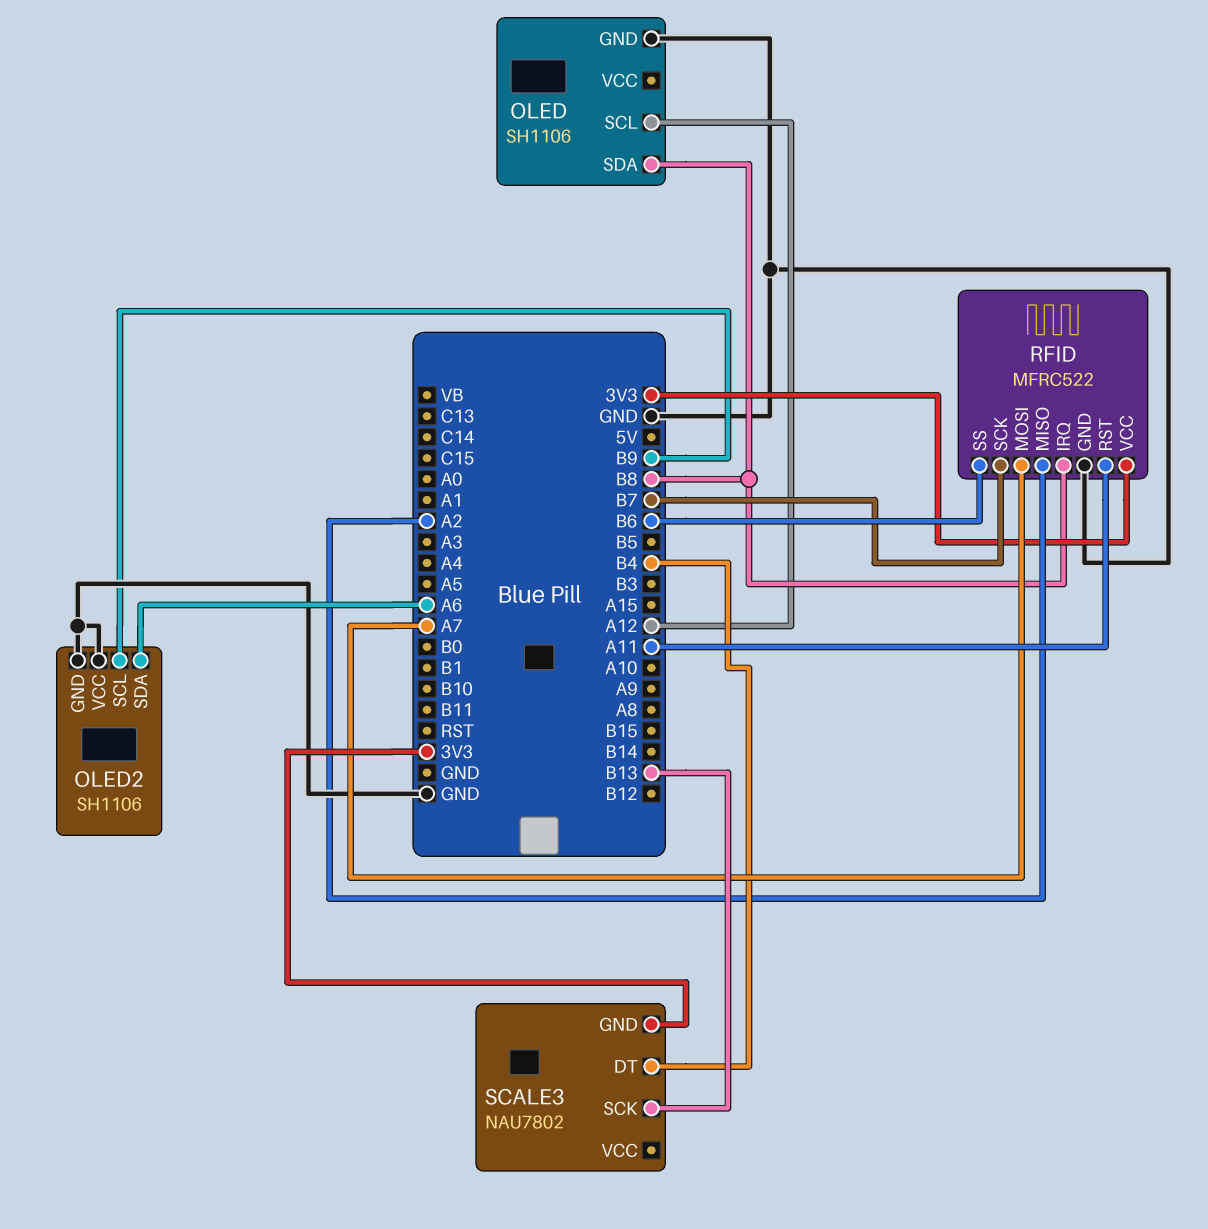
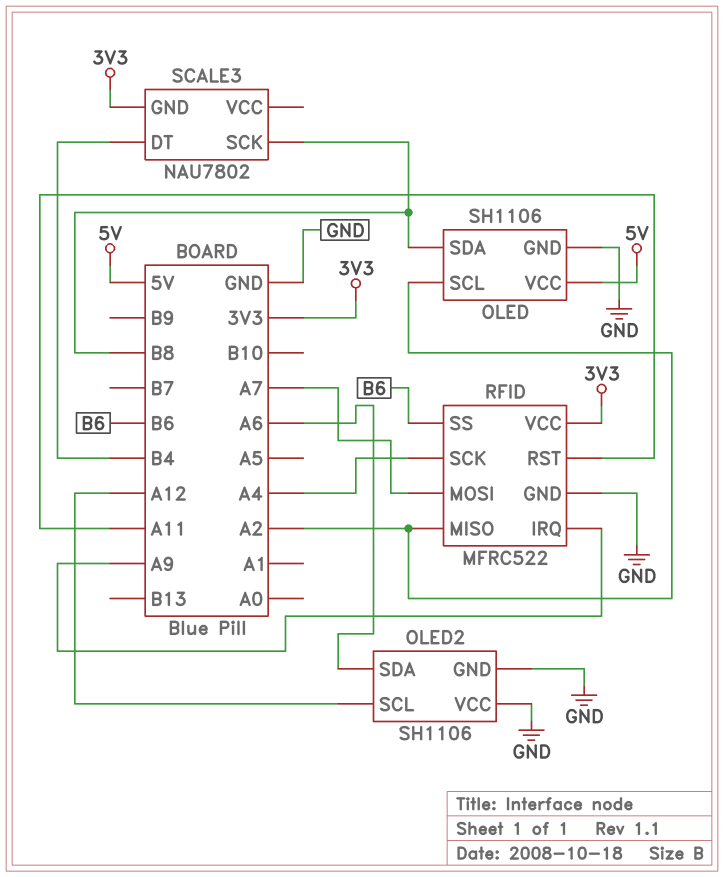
OLED pin SCL: A12 -> A2
OLED pin VCC: none -> 5V
OLED2 pin SCL: B9 -> A12
RFID pin IRQ: B8 -> A9
RFID pin SCK: B7 -> A4
SCALE3 pin SCK: B13 -> B8

